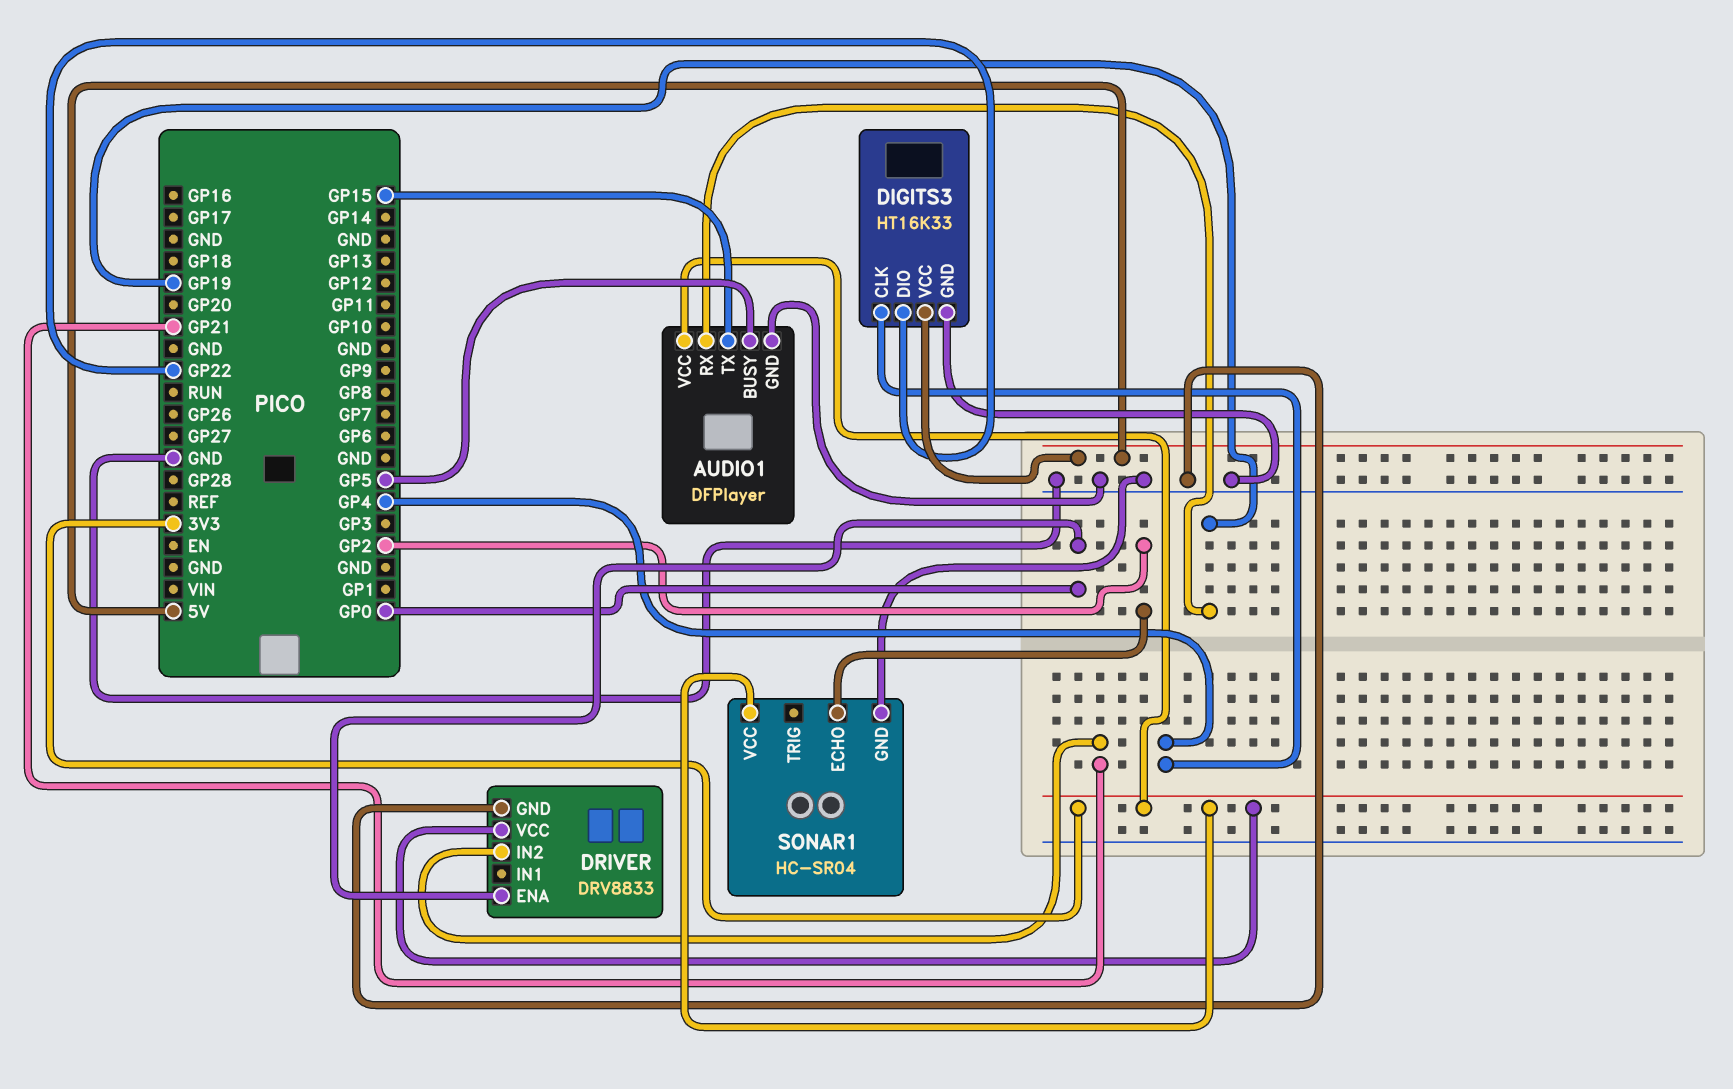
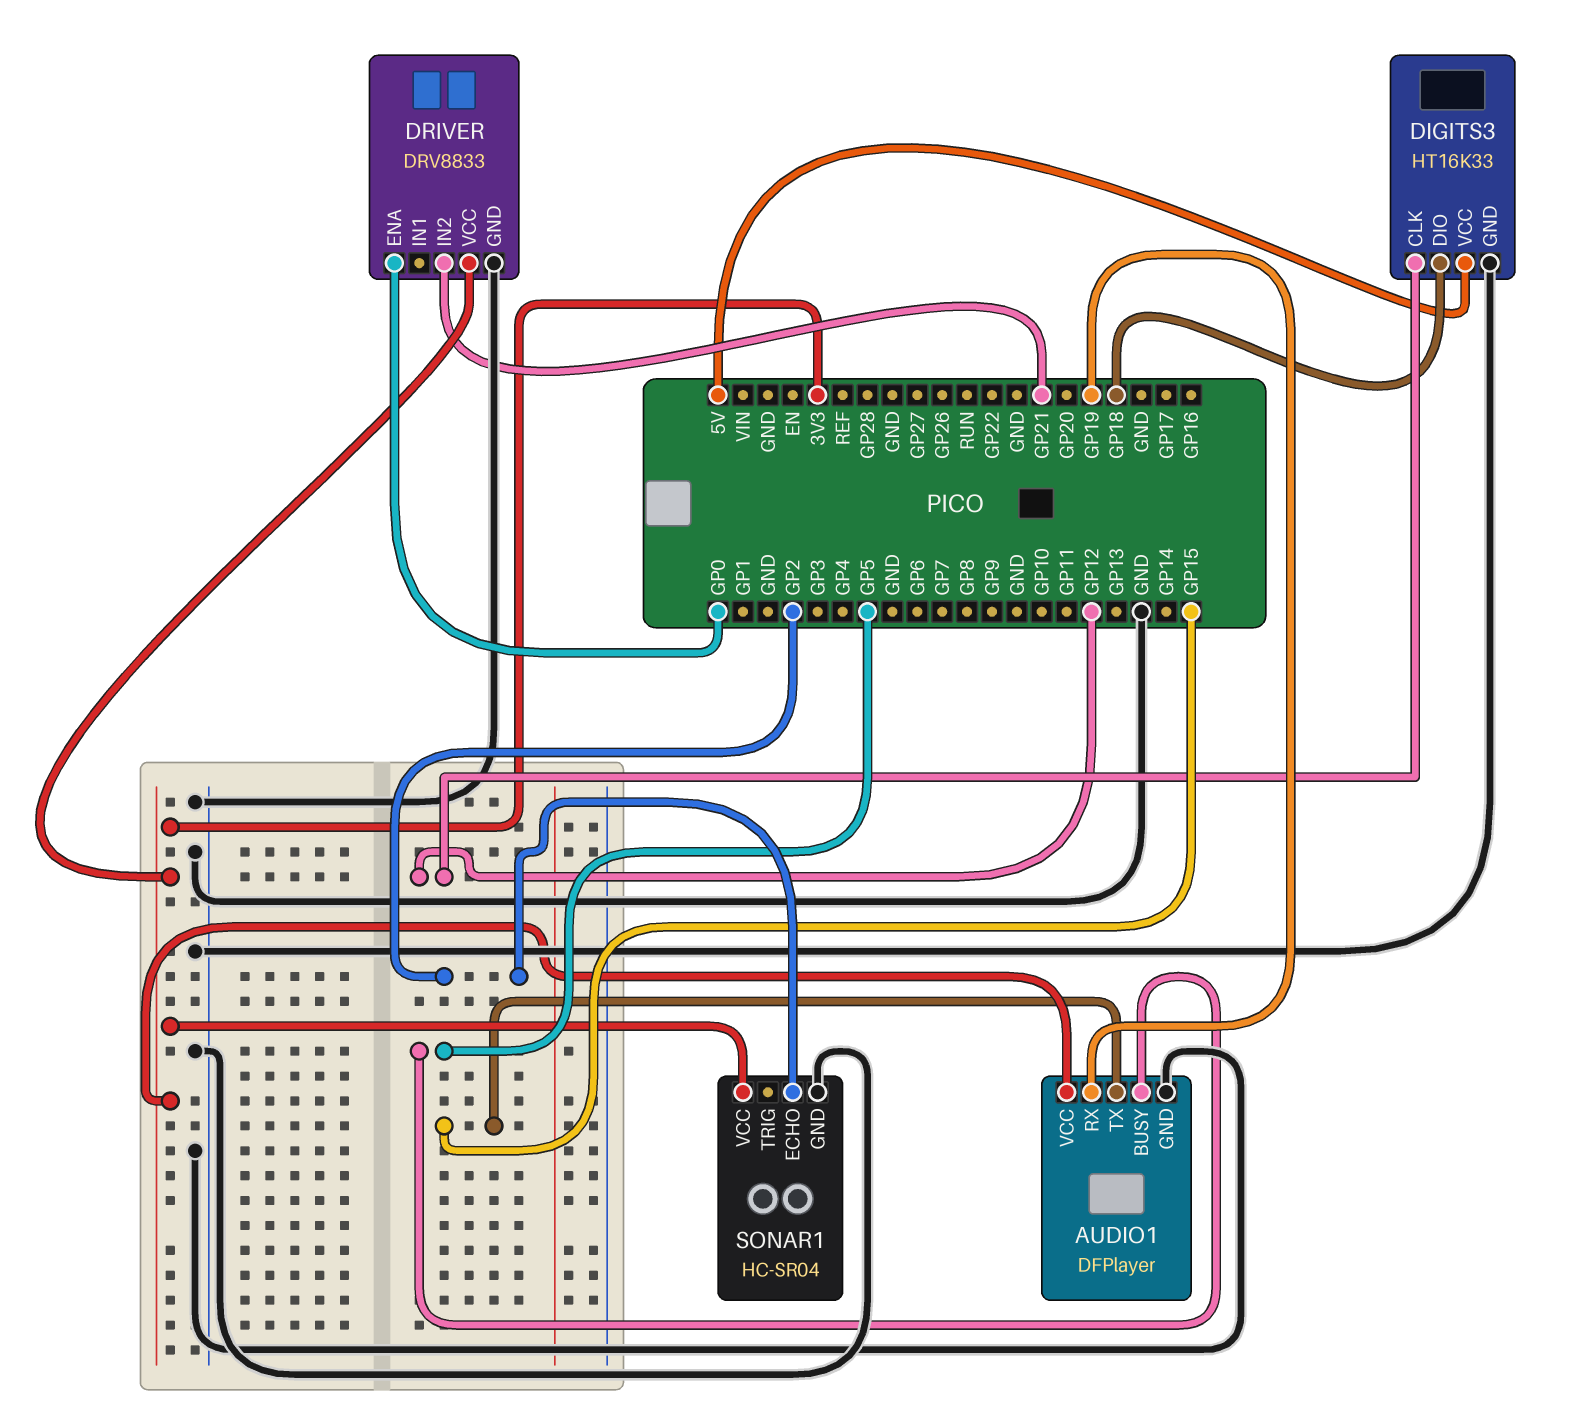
DIGITS3 pin CLK: GP4 -> GP12
DIGITS3 pin DIO: GP22 -> GP18

